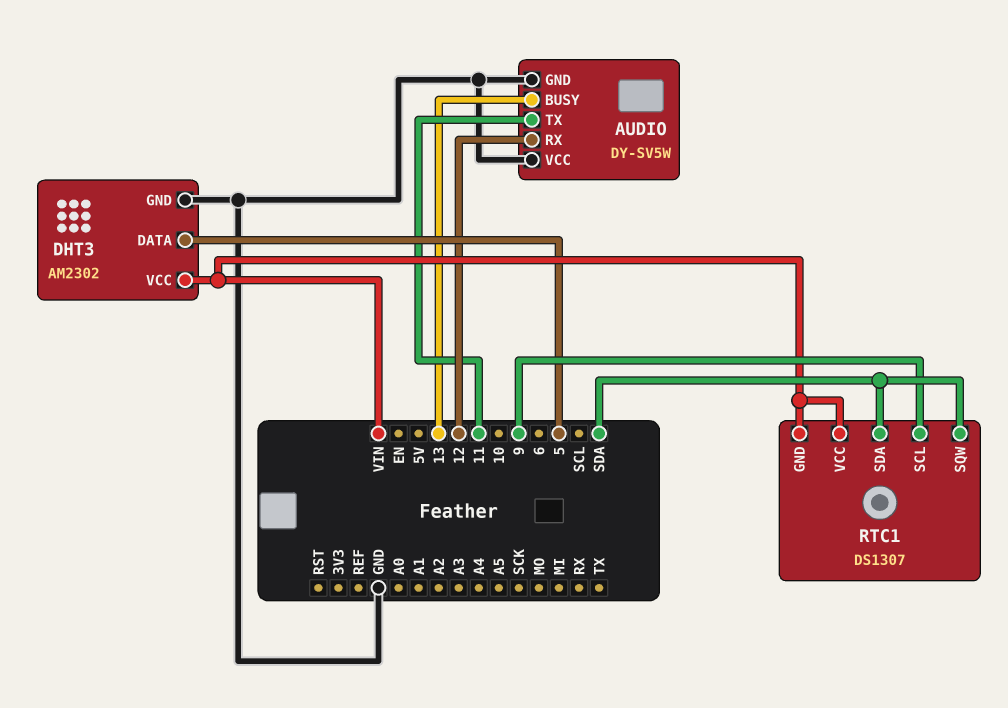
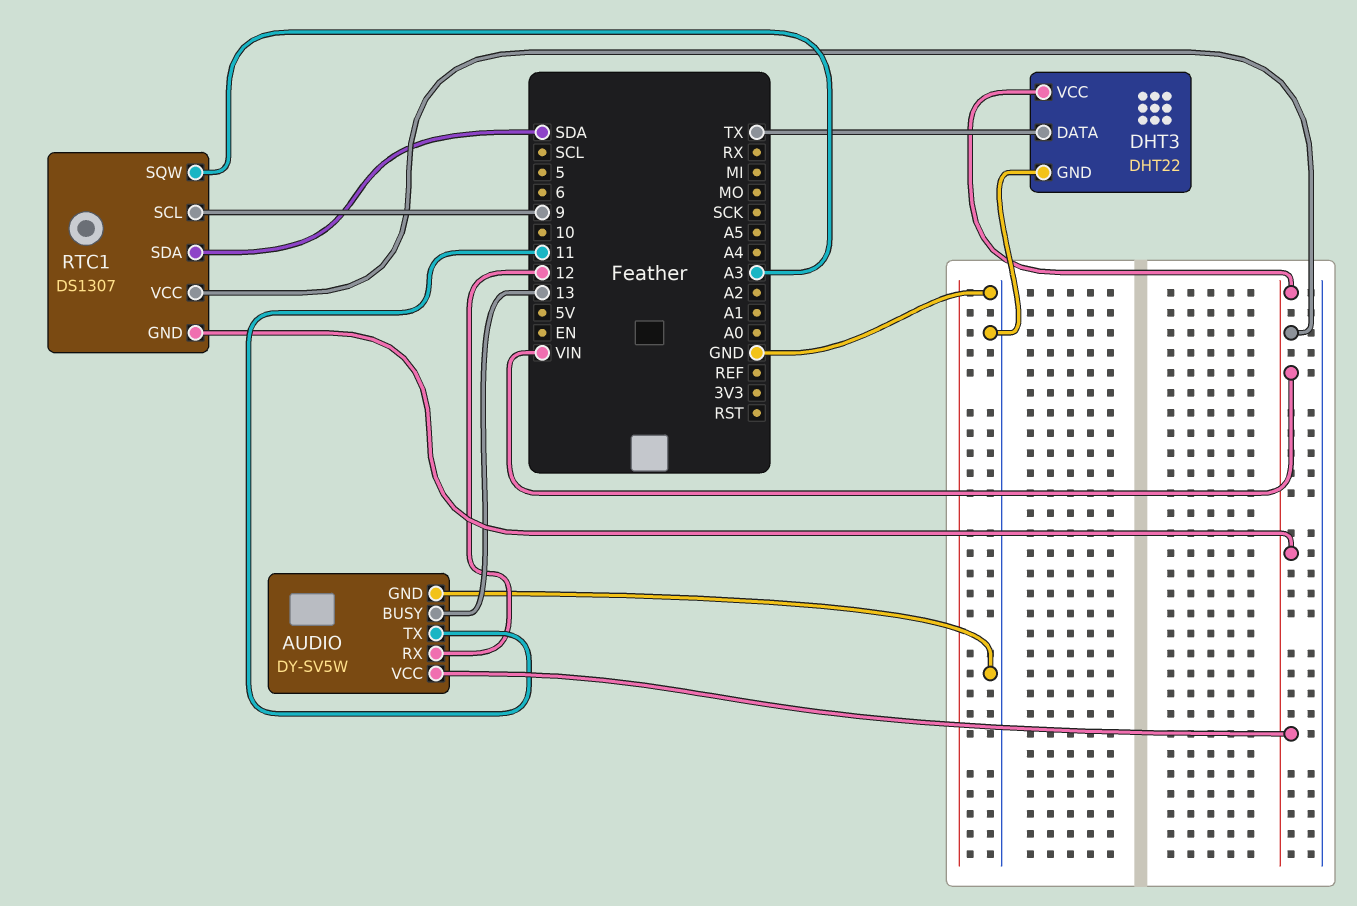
AUDIO pin VCC: GND -> VIN
DHT3: AM2302 -> DHT22
DHT3 pin DATA: 5 -> TX
RTC1 pin SQW: SDA -> A3

